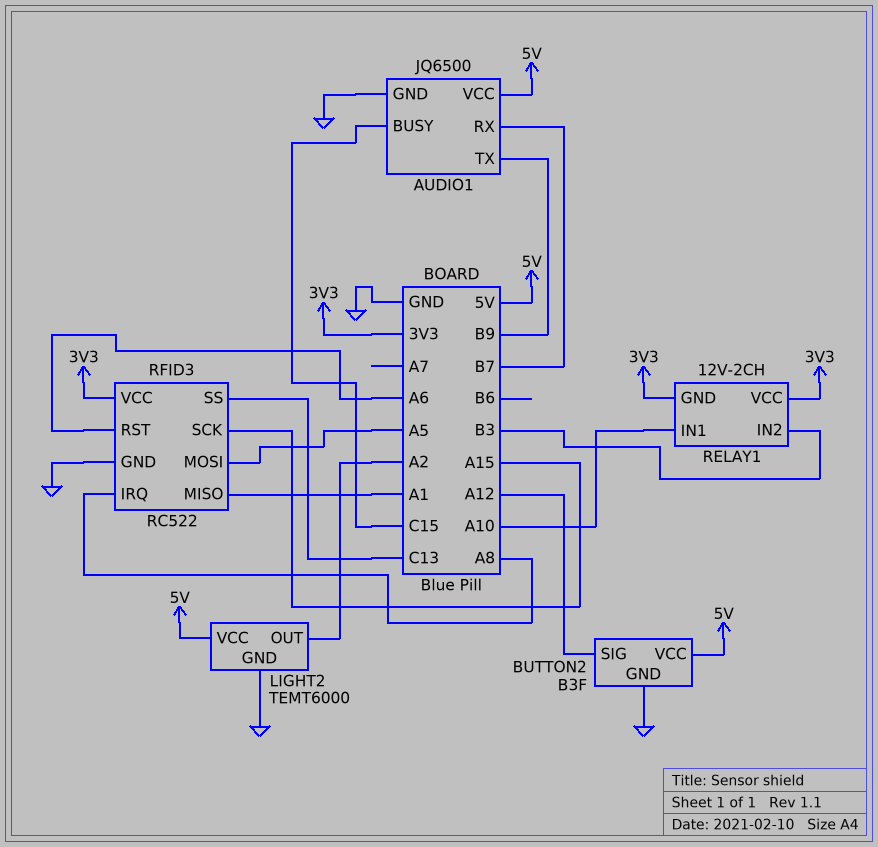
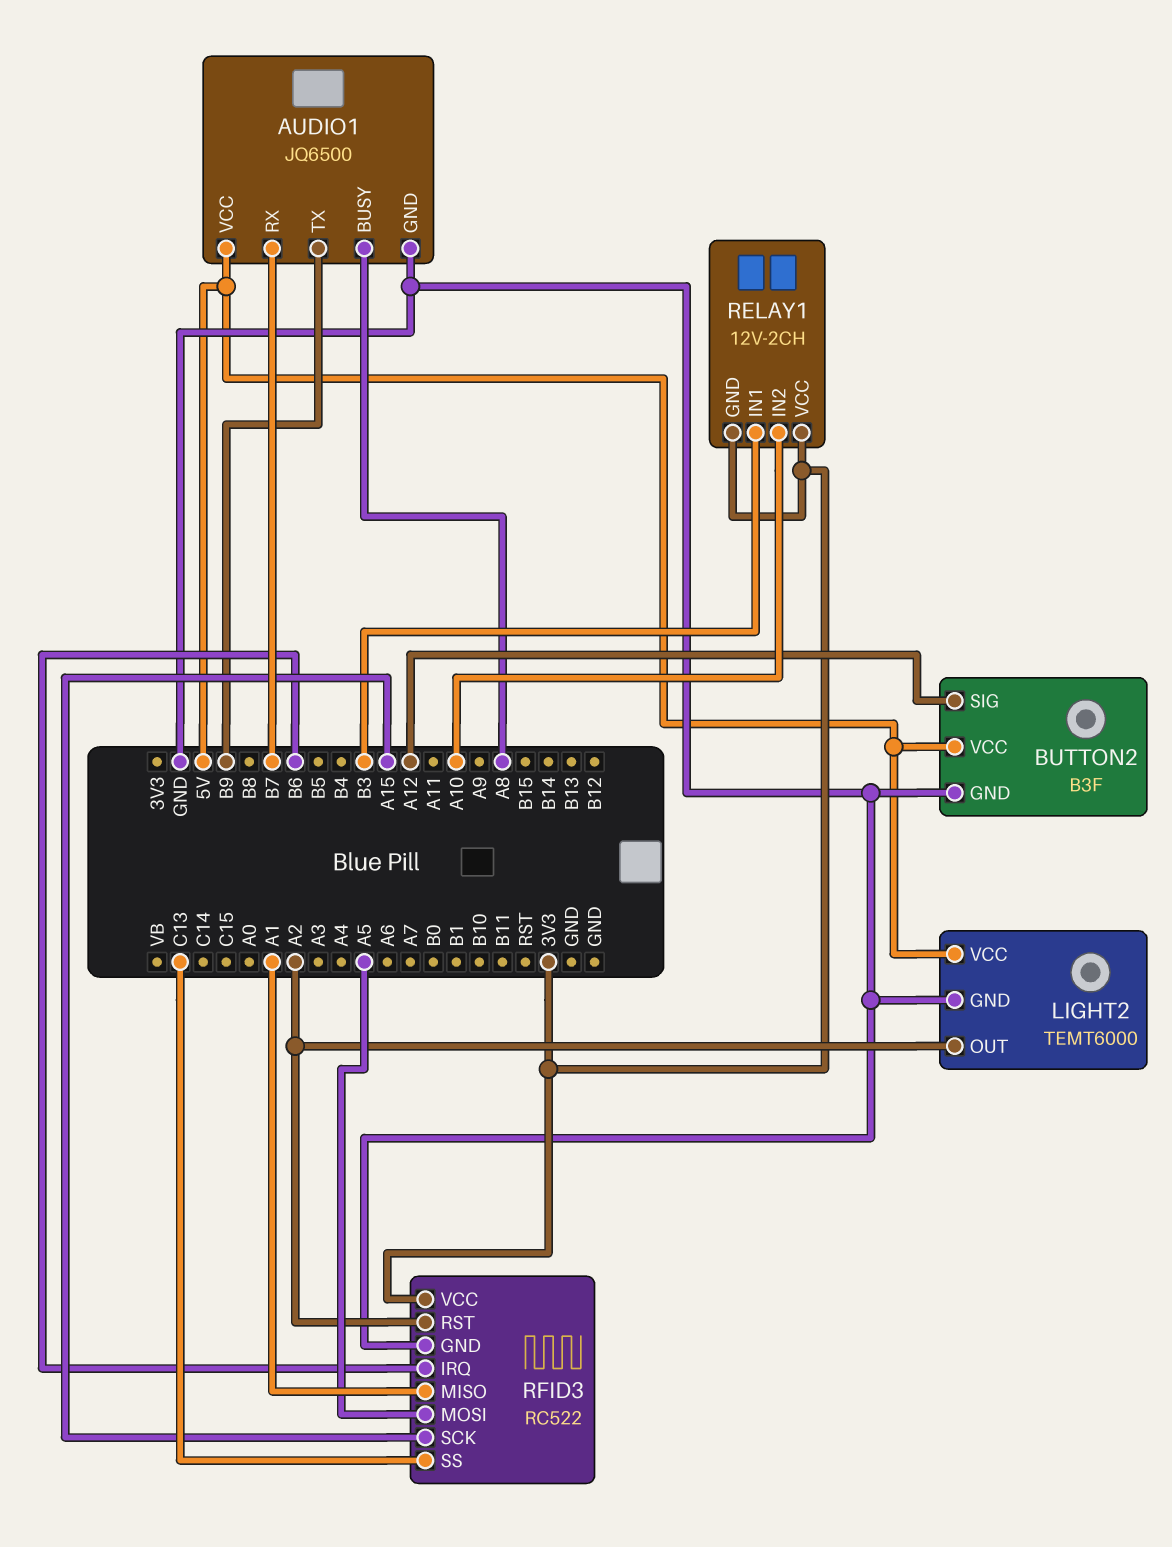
AUDIO1 pin BUSY: C15 -> A8
RELAY1 pin IN1: A10 -> B3
RELAY1 pin IN2: B3 -> A10
RFID3 pin IRQ: A8 -> B6
RFID3 pin RST: A6 -> A2

